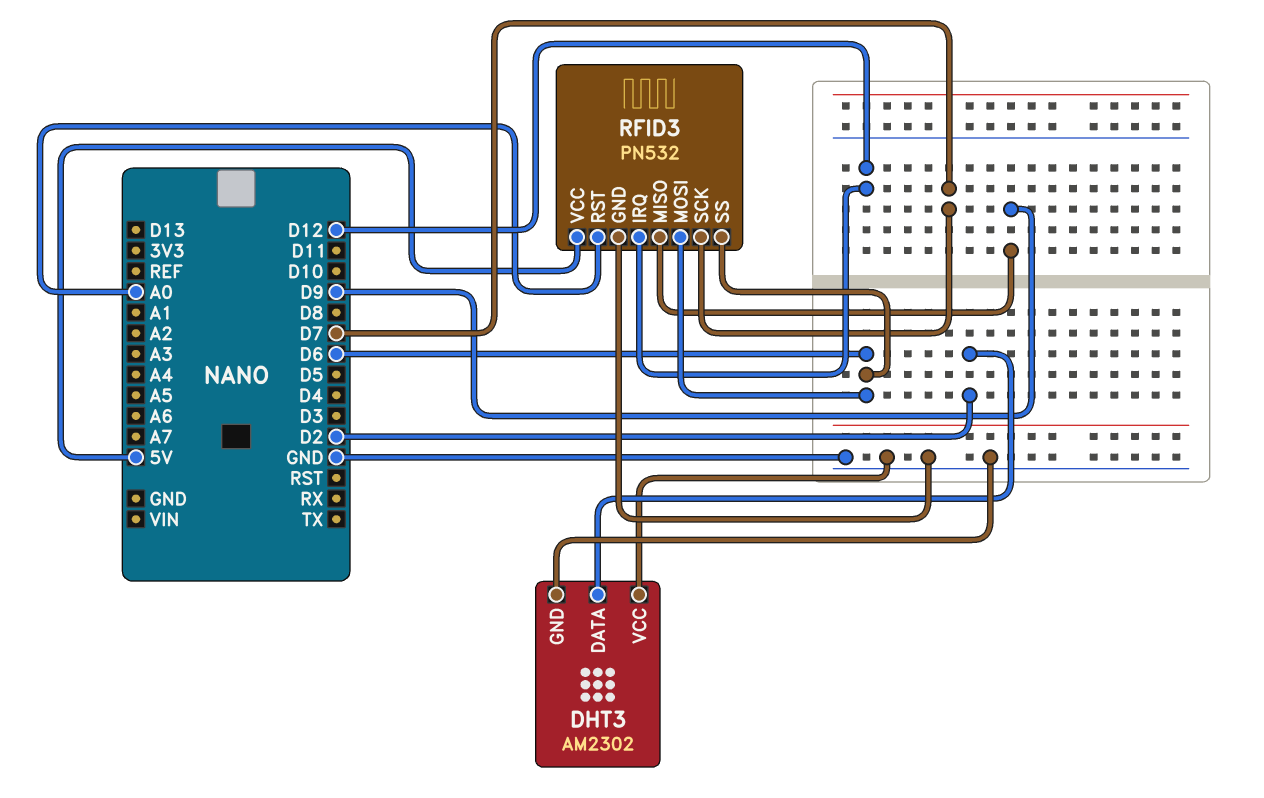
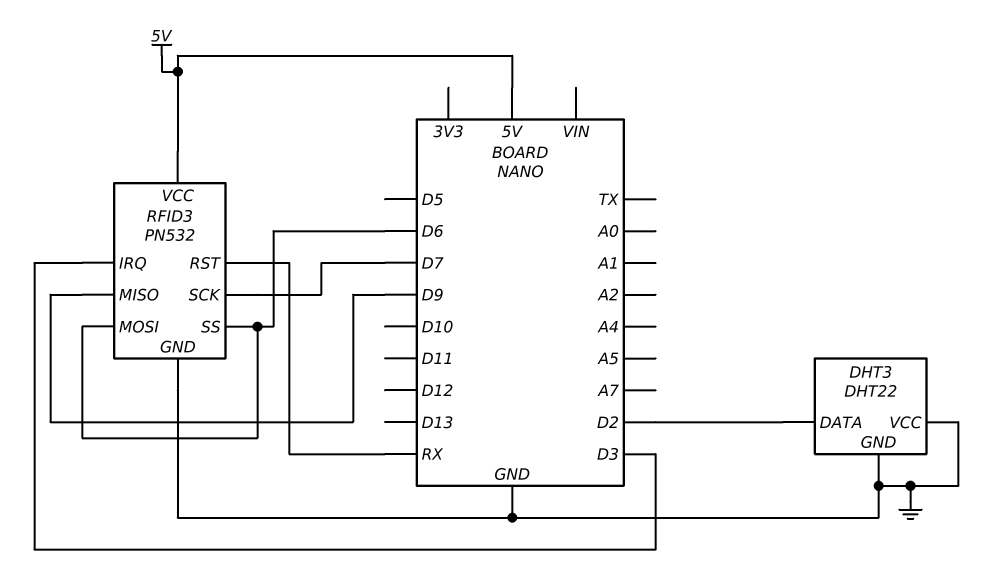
DHT3: AM2302 -> DHT22
RFID3 pin IRQ: D12 -> D3
RFID3 pin RST: A0 -> RX

